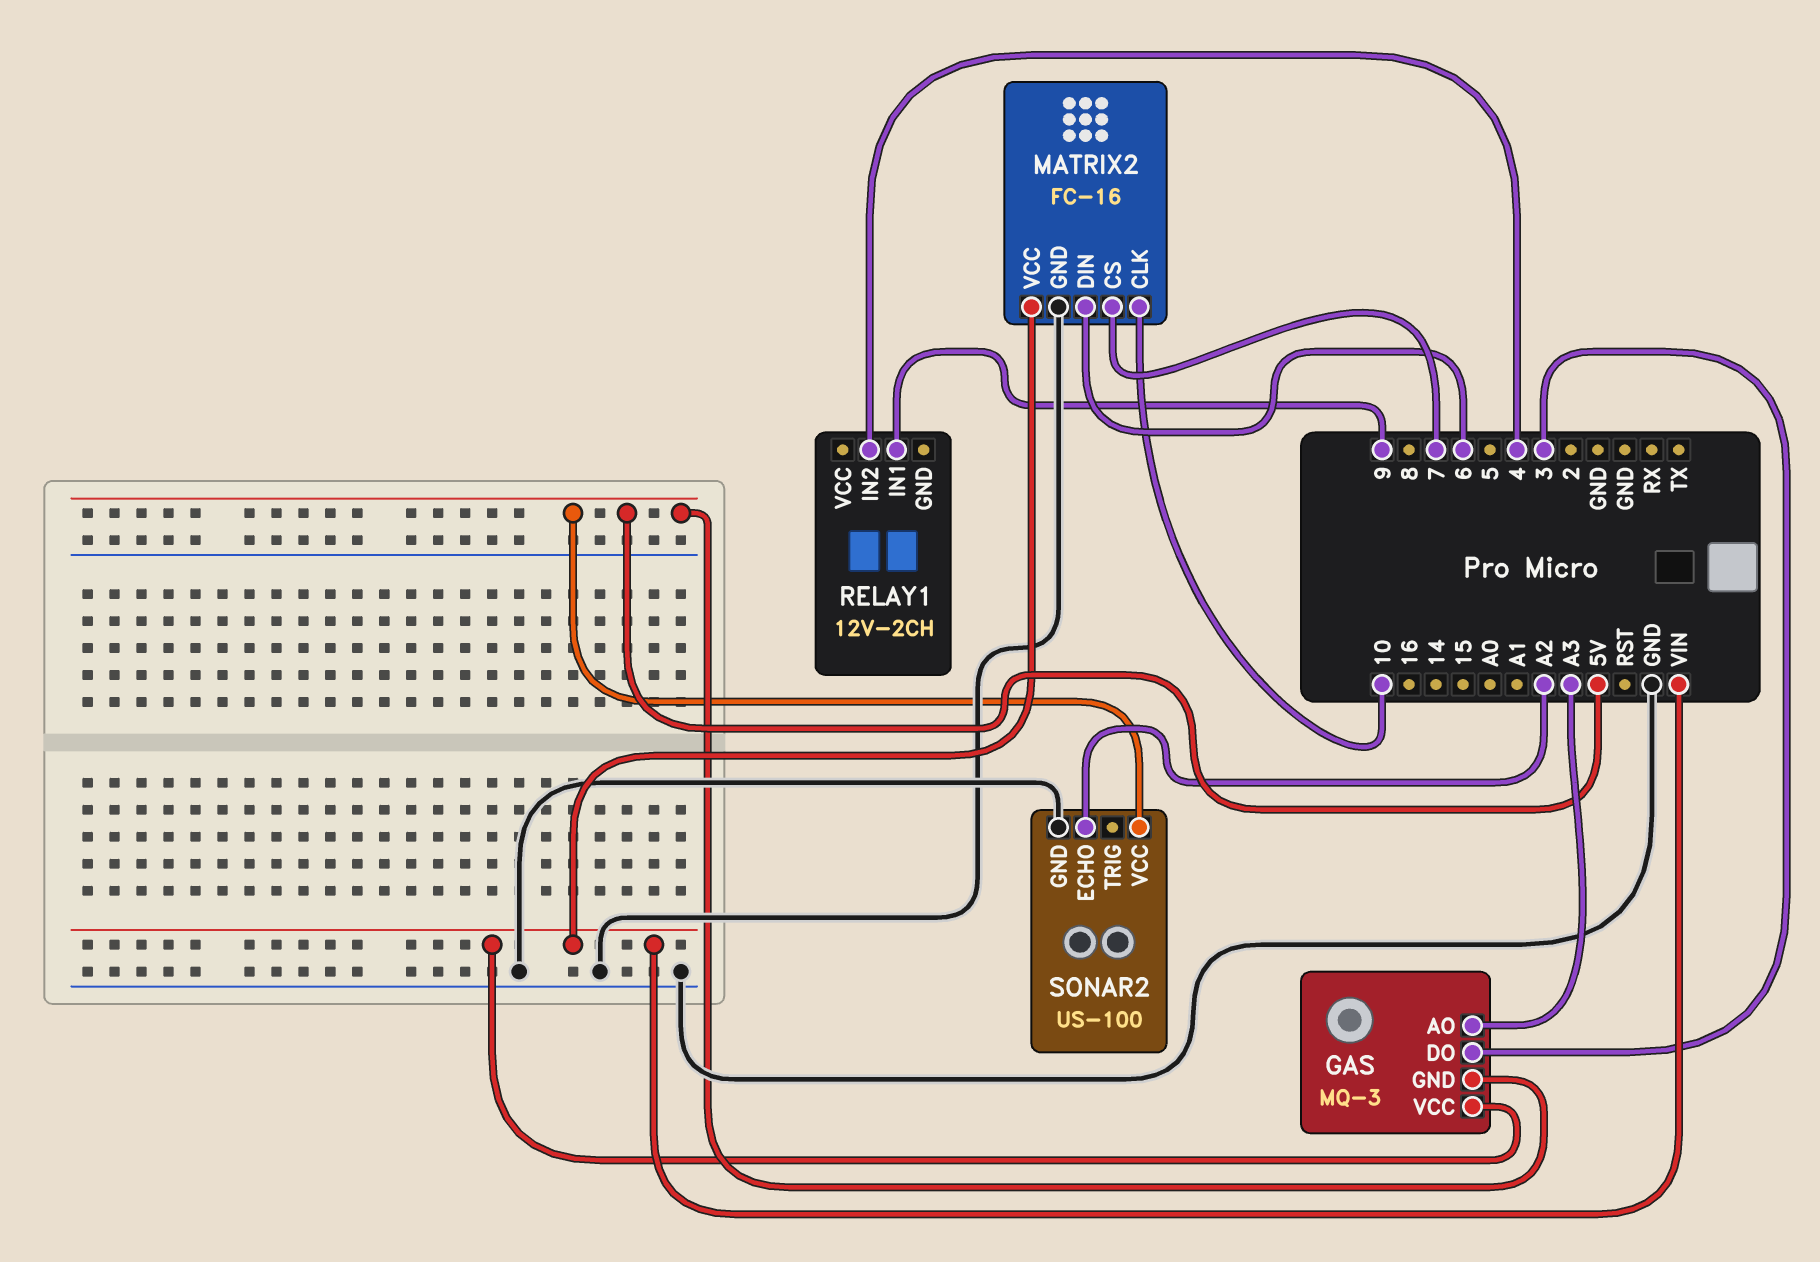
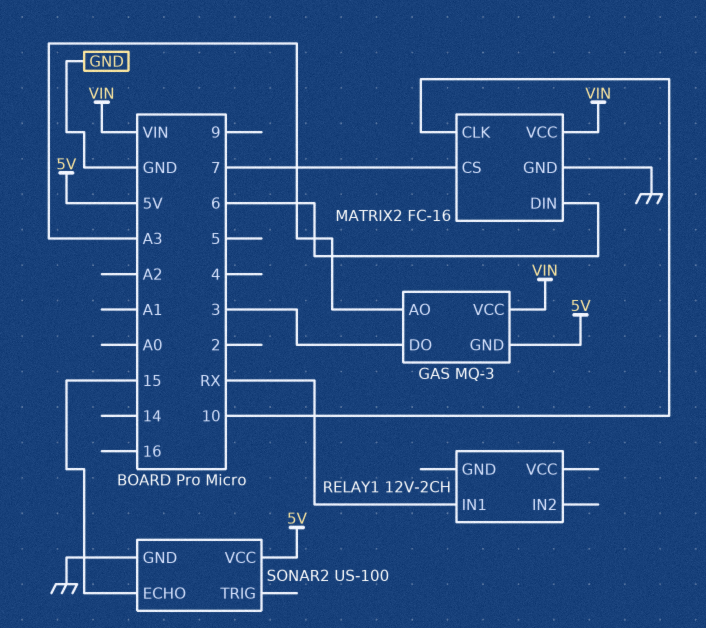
RELAY1 pin IN1: 9 -> RX
RELAY1 pin IN2: 4 -> none
SONAR2 pin ECHO: A2 -> 15

